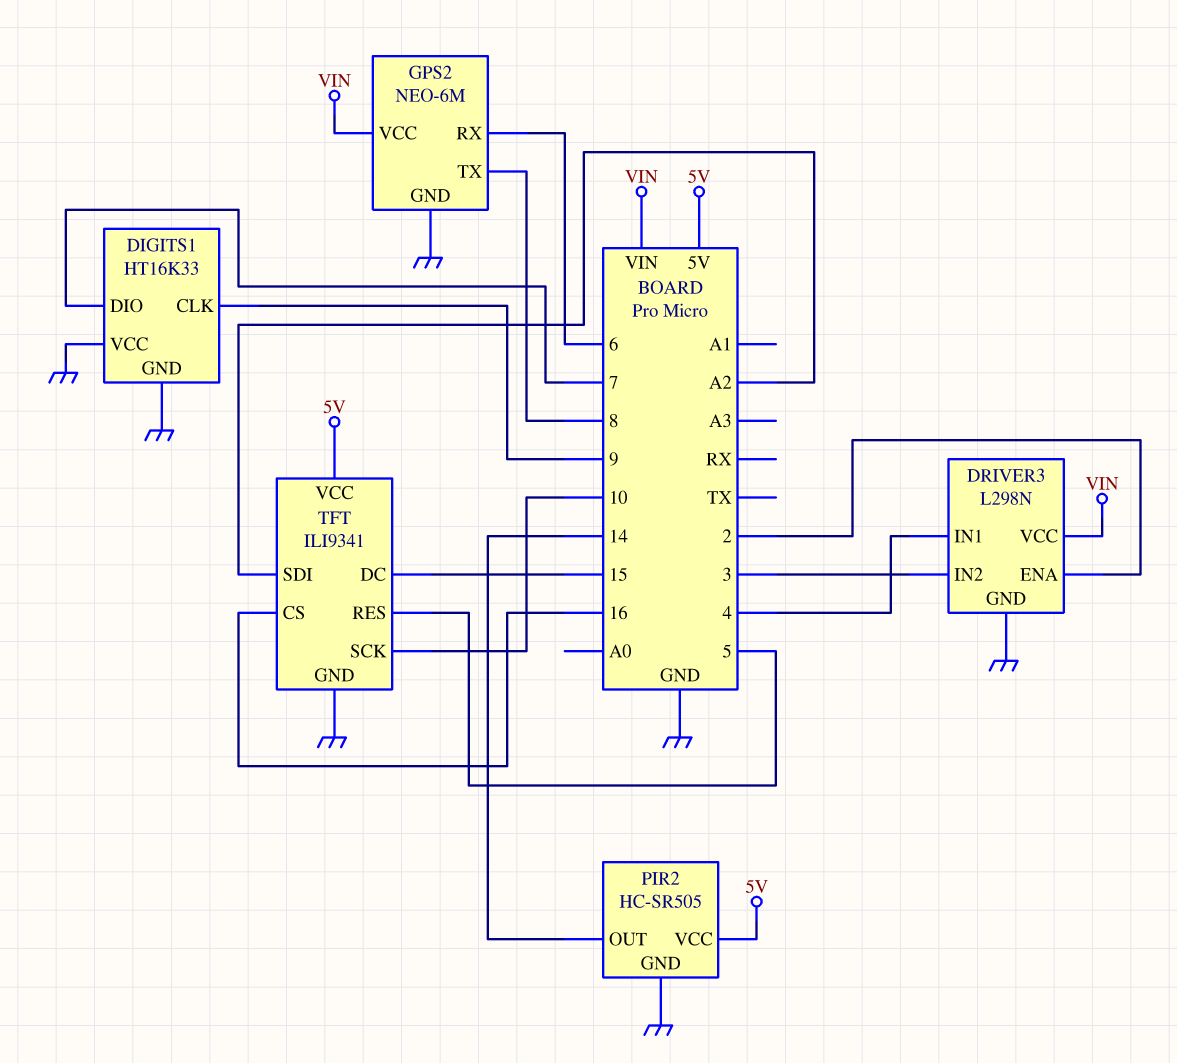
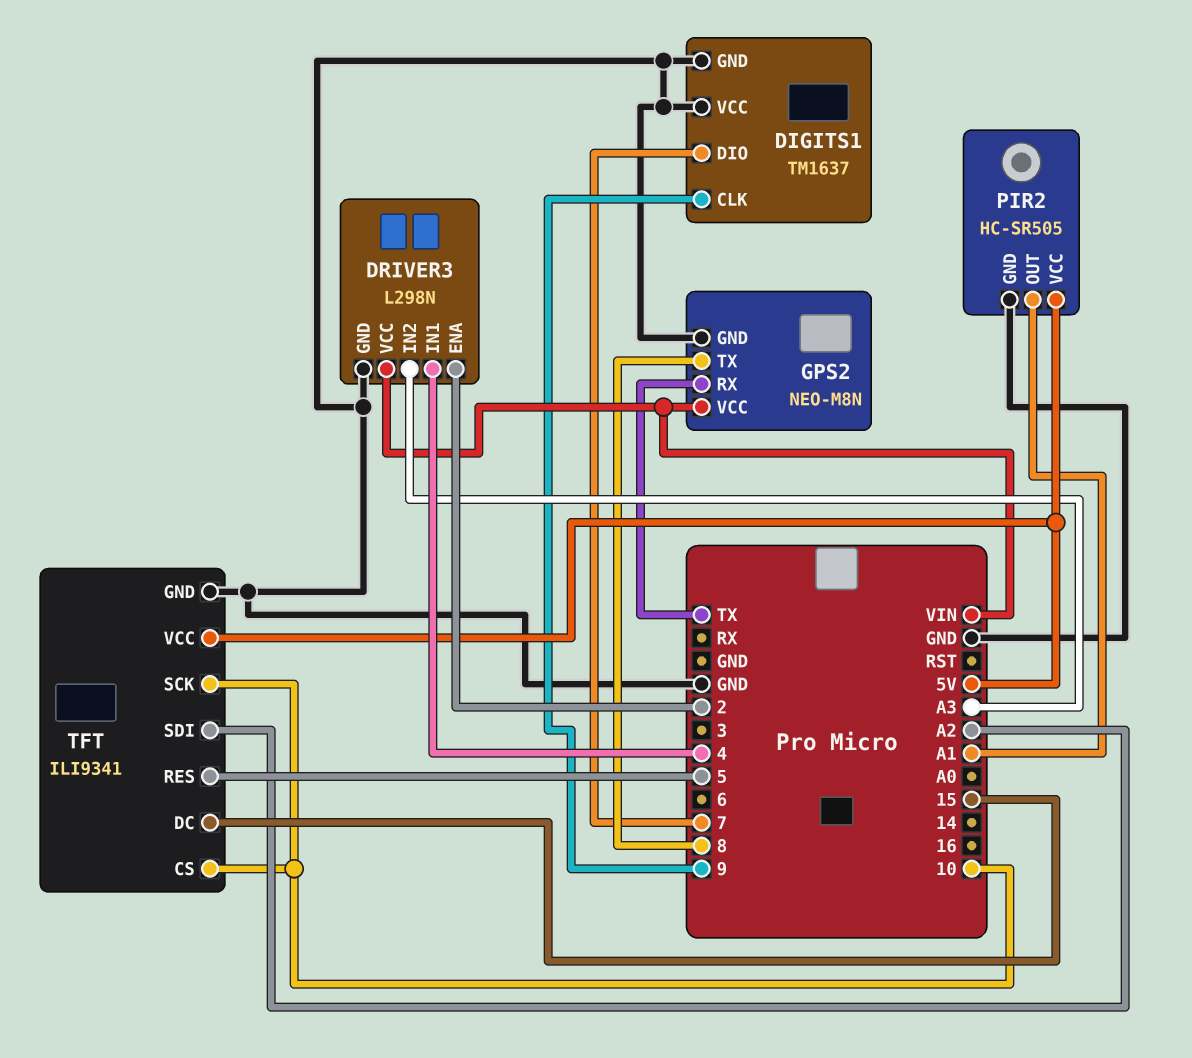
DIGITS1: HT16K33 -> TM1637
DRIVER3 pin IN2: 3 -> A3
GPS2: NEO-6M -> NEO-M8N
GPS2 pin RX: 6 -> TX
PIR2 pin OUT: 14 -> A1
TFT pin CS: 16 -> 10

